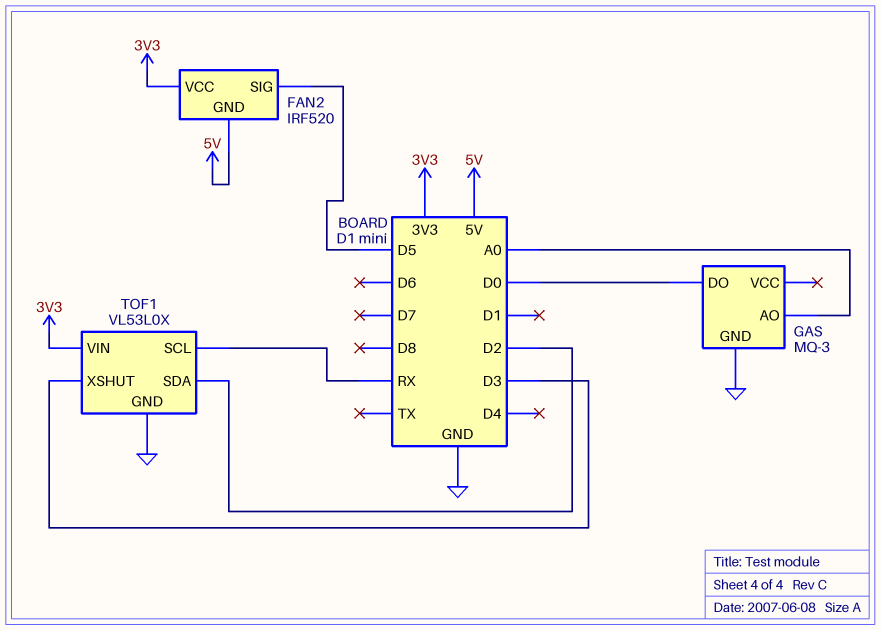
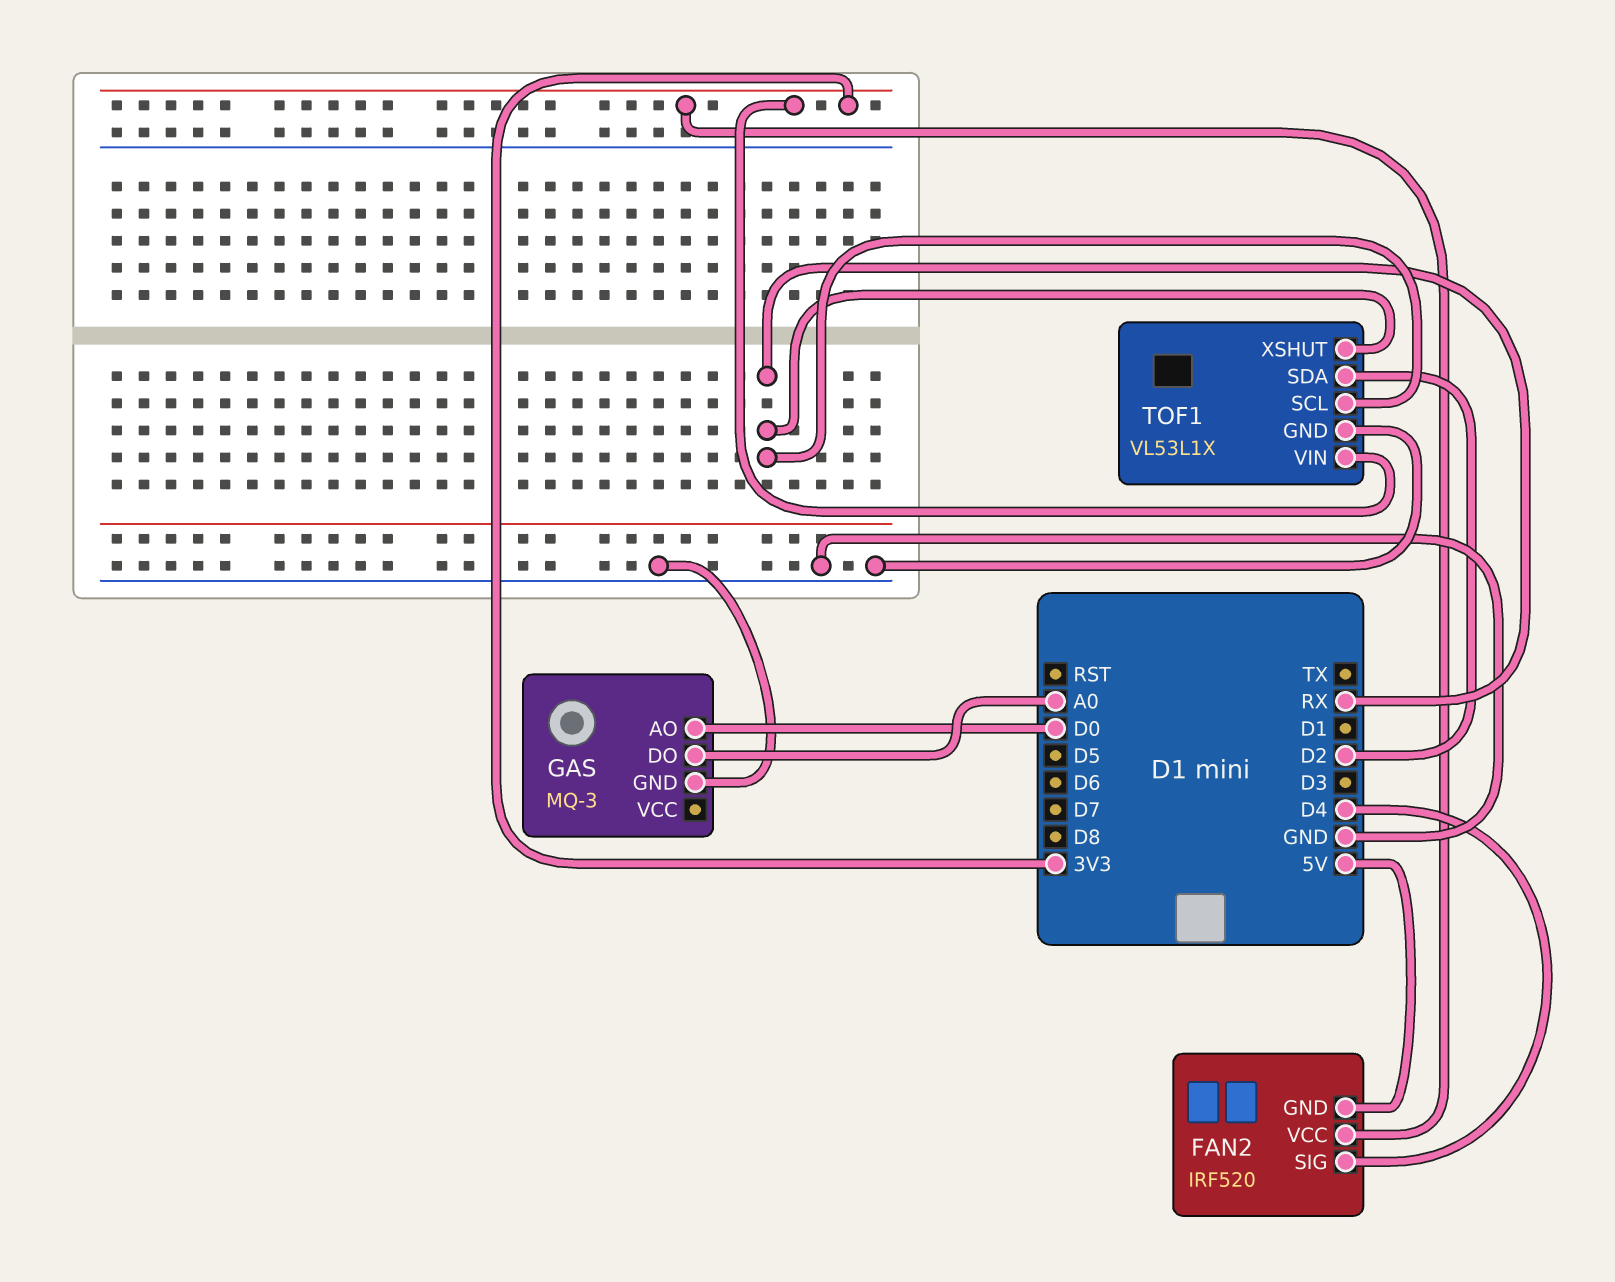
FAN2 pin SIG: D5 -> D4
GAS pin AO: A0 -> D0
GAS pin DO: D0 -> A0
TOF1: VL53L0X -> VL53L1X
TOF1 pin XSHUT: D3 -> RX

